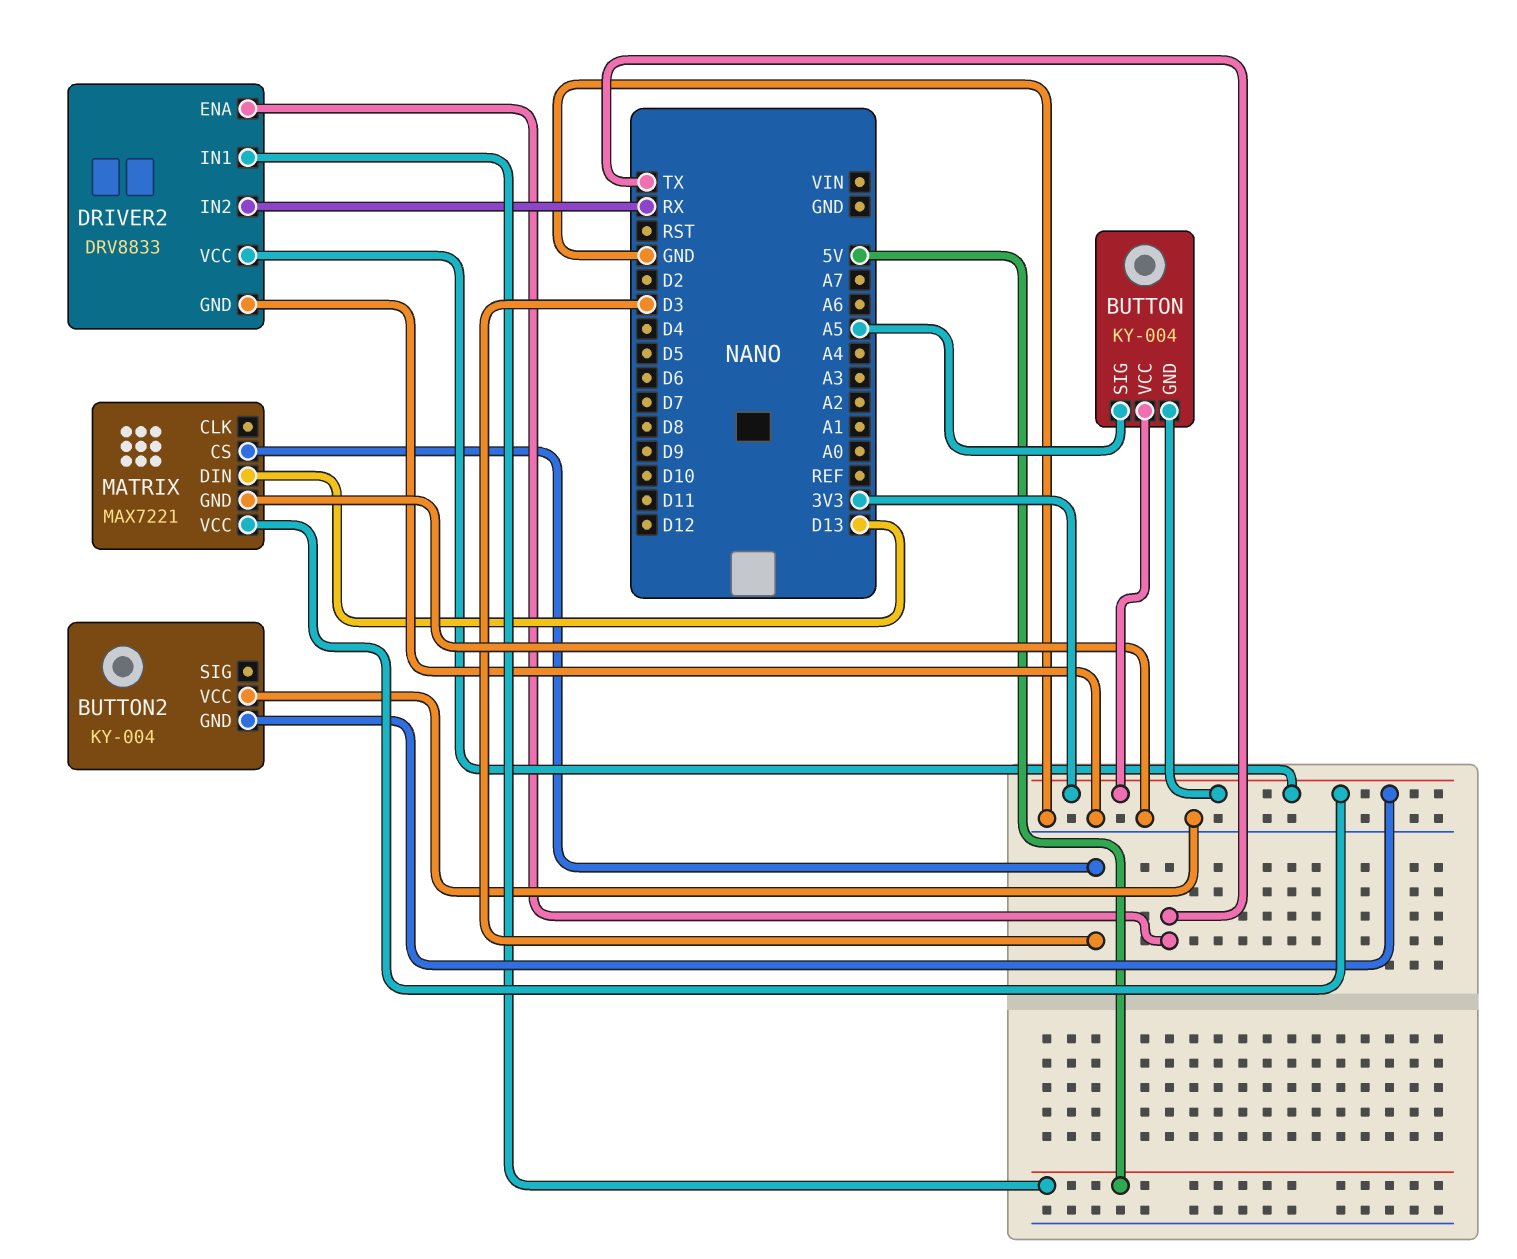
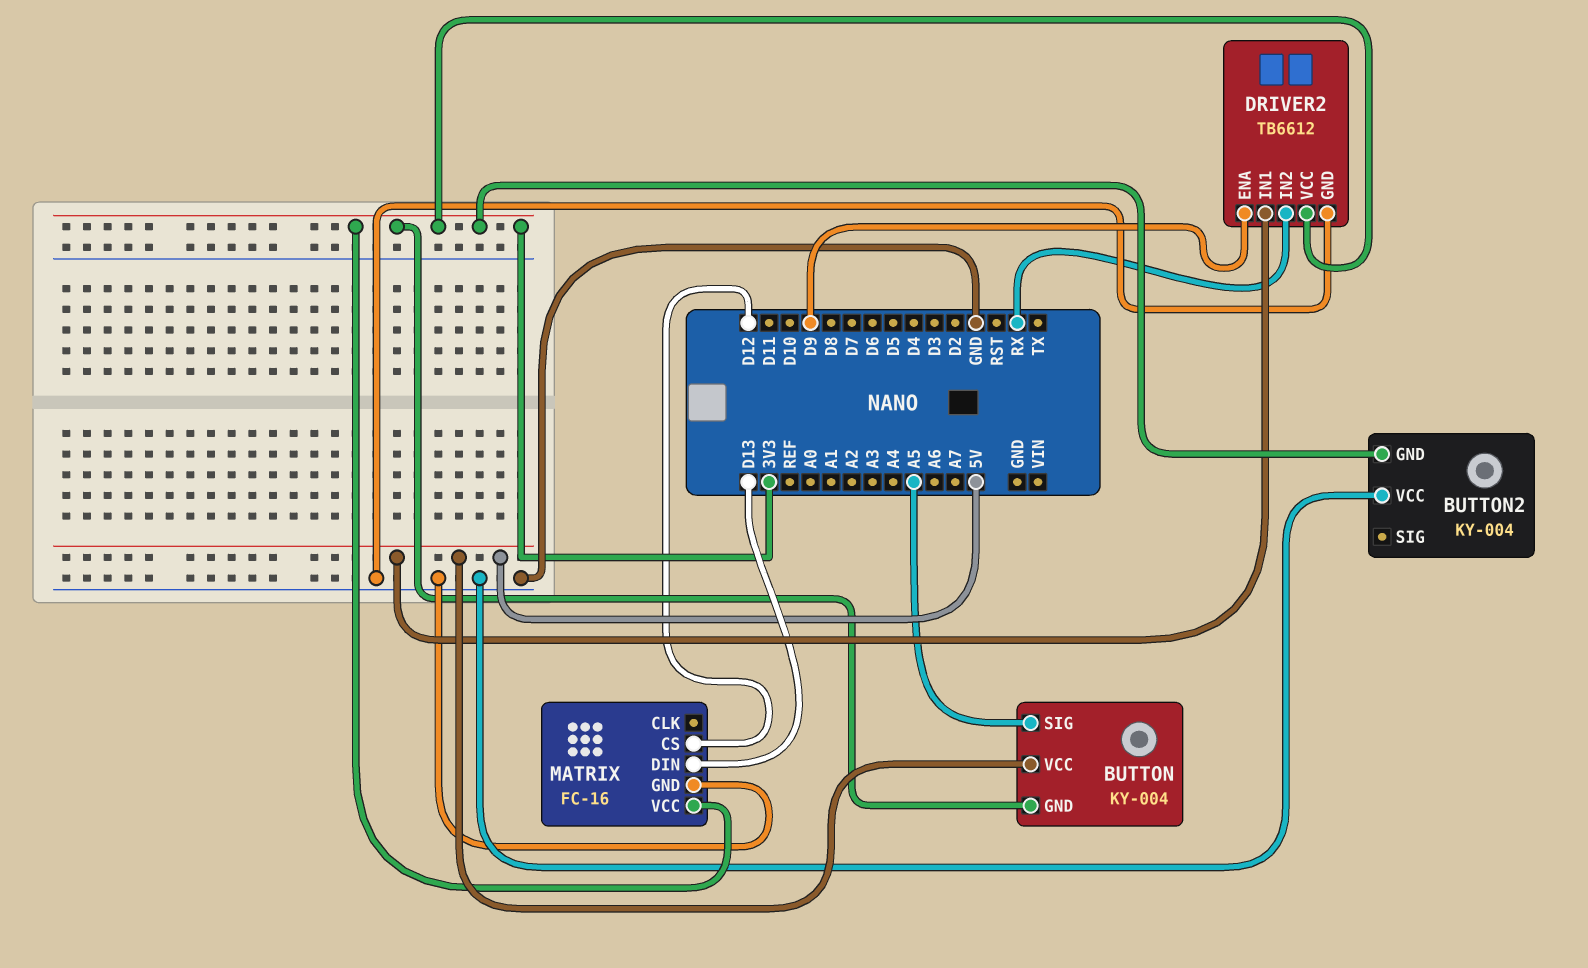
BUTTON pin VCC: 3V3 -> 5V
DRIVER2: DRV8833 -> TB6612
DRIVER2 pin ENA: TX -> D9
MATRIX: MAX7221 -> FC-16
MATRIX pin CS: D3 -> D12

